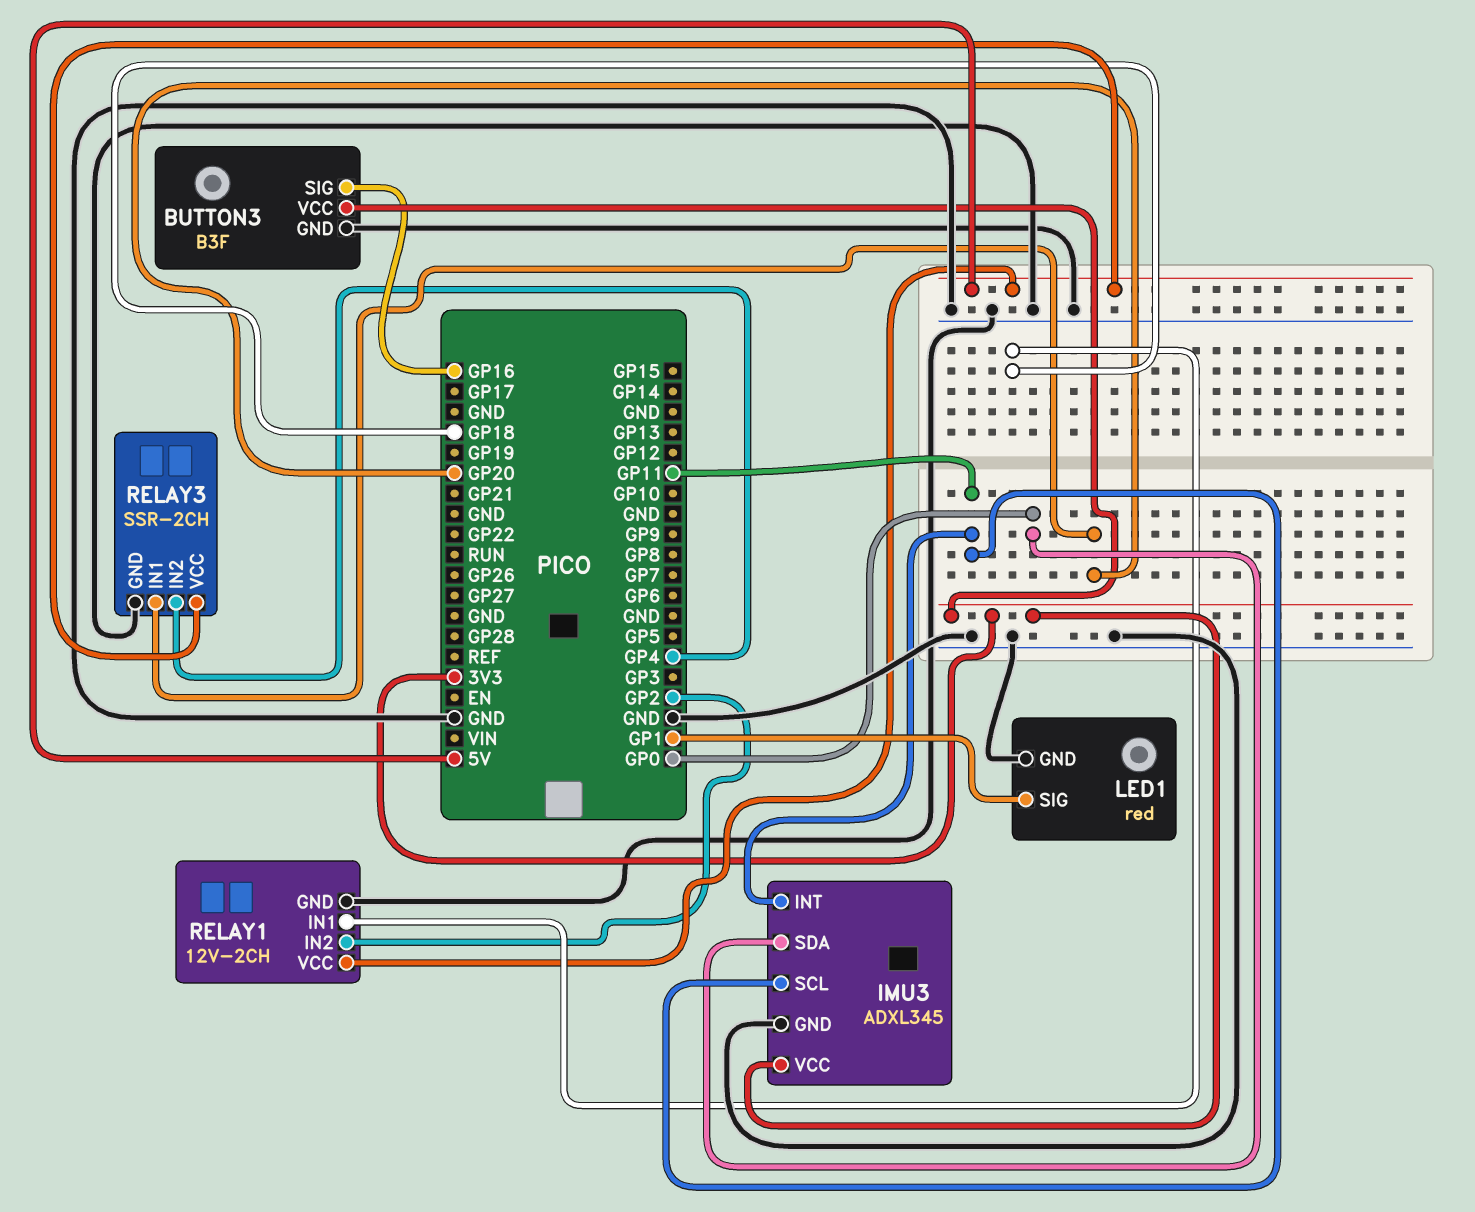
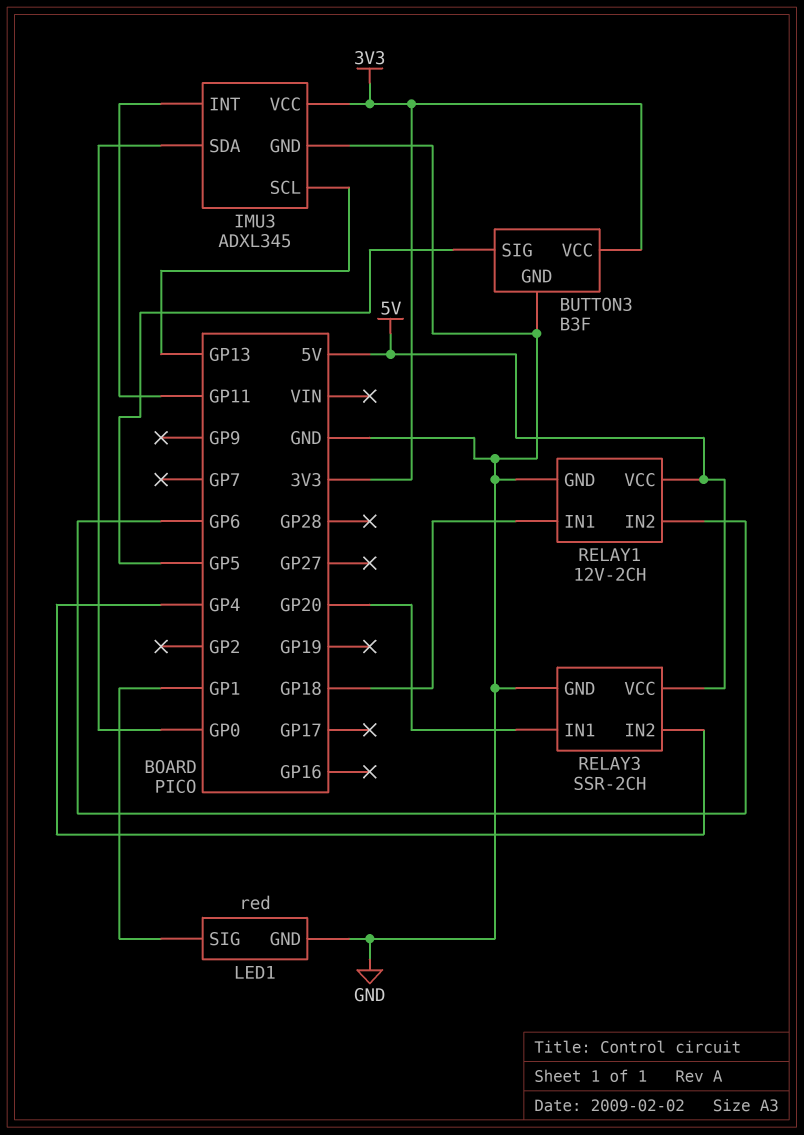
BUTTON3 pin SIG: GP16 -> GP5
IMU3 pin SCL: GP11 -> GP13
RELAY1 pin IN2: GP2 -> GP6

